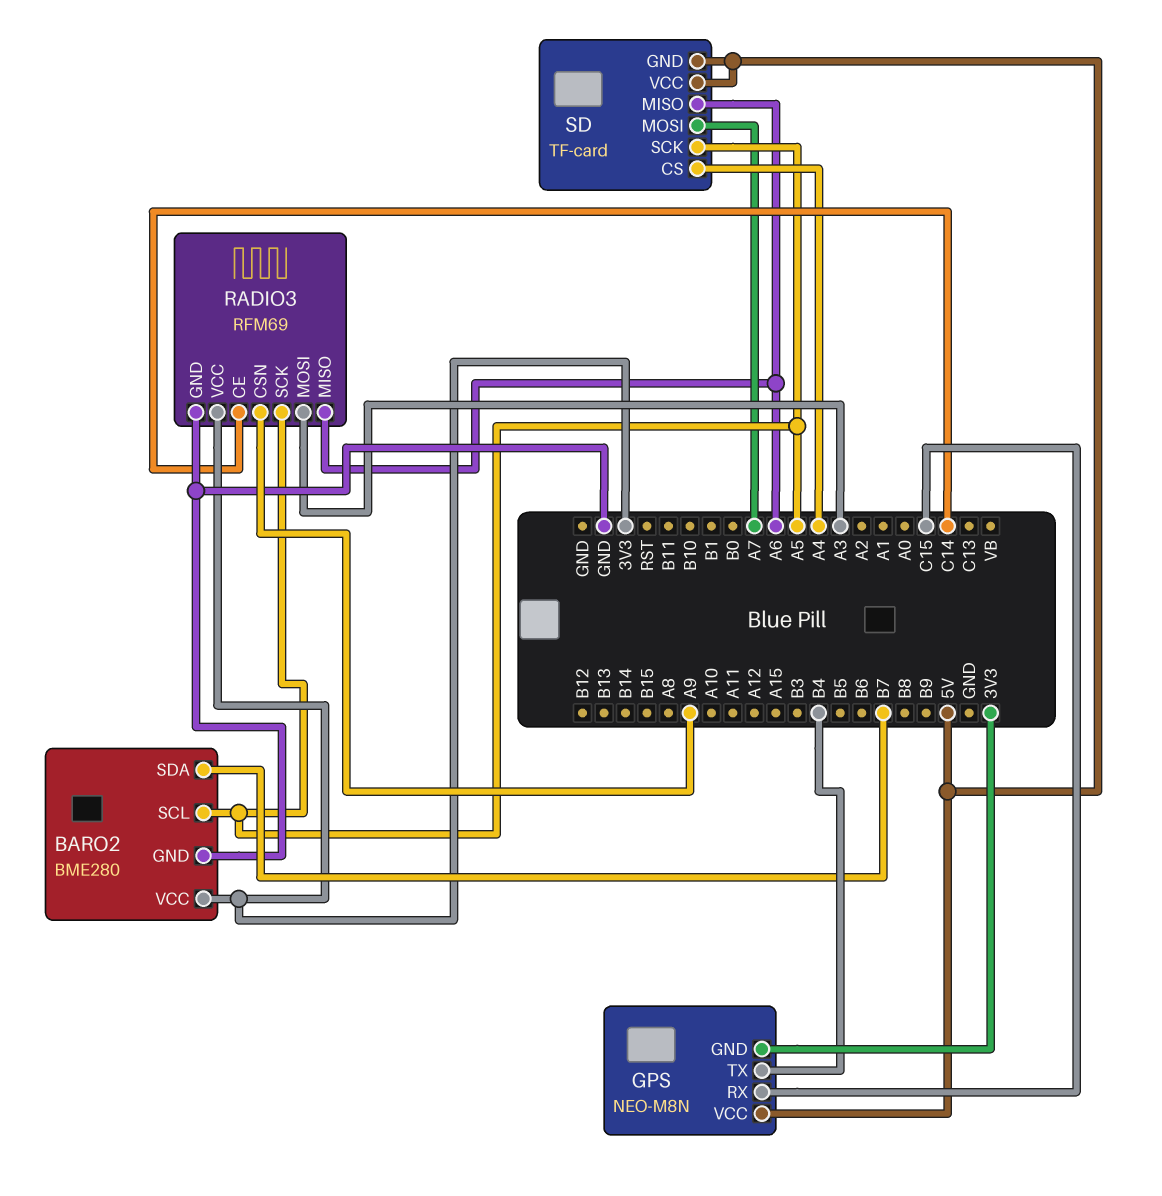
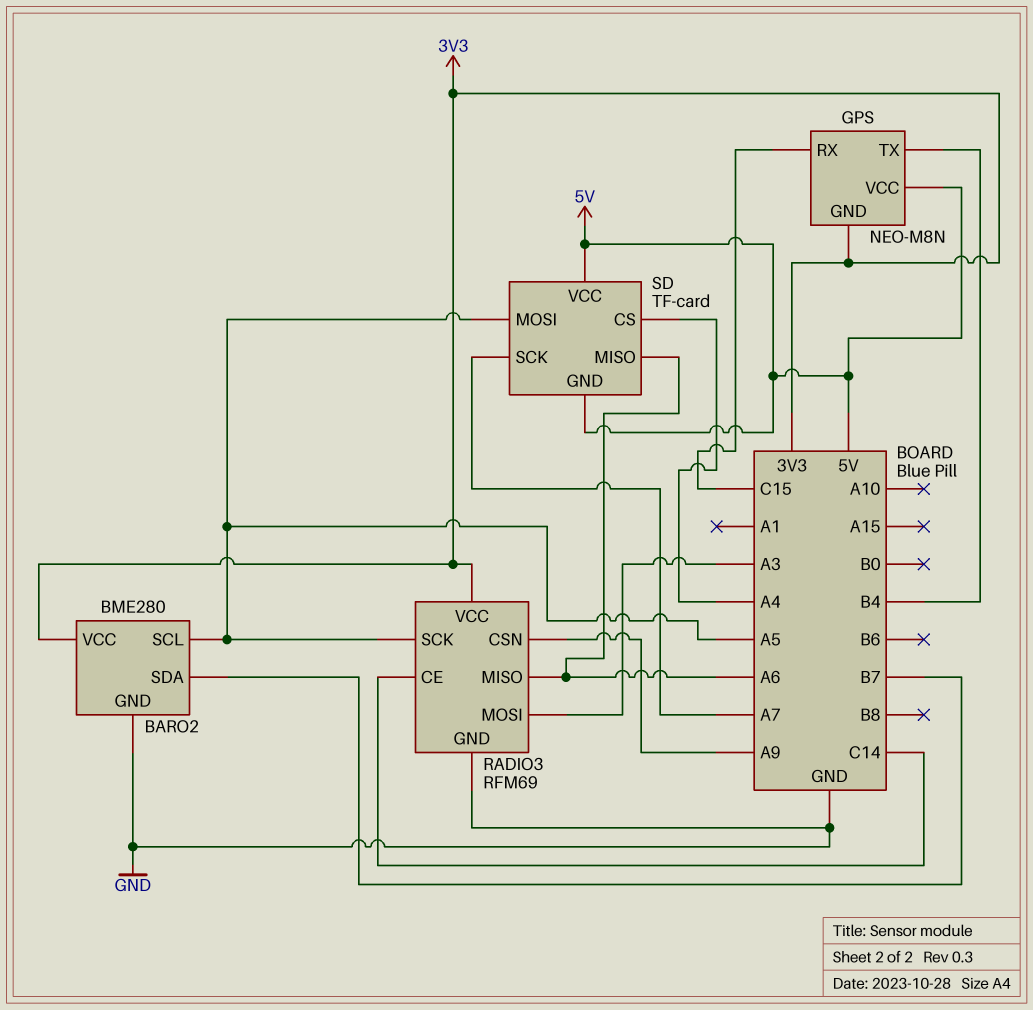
SD pin MOSI: A7 -> A5
SD pin SCK: A5 -> A7

